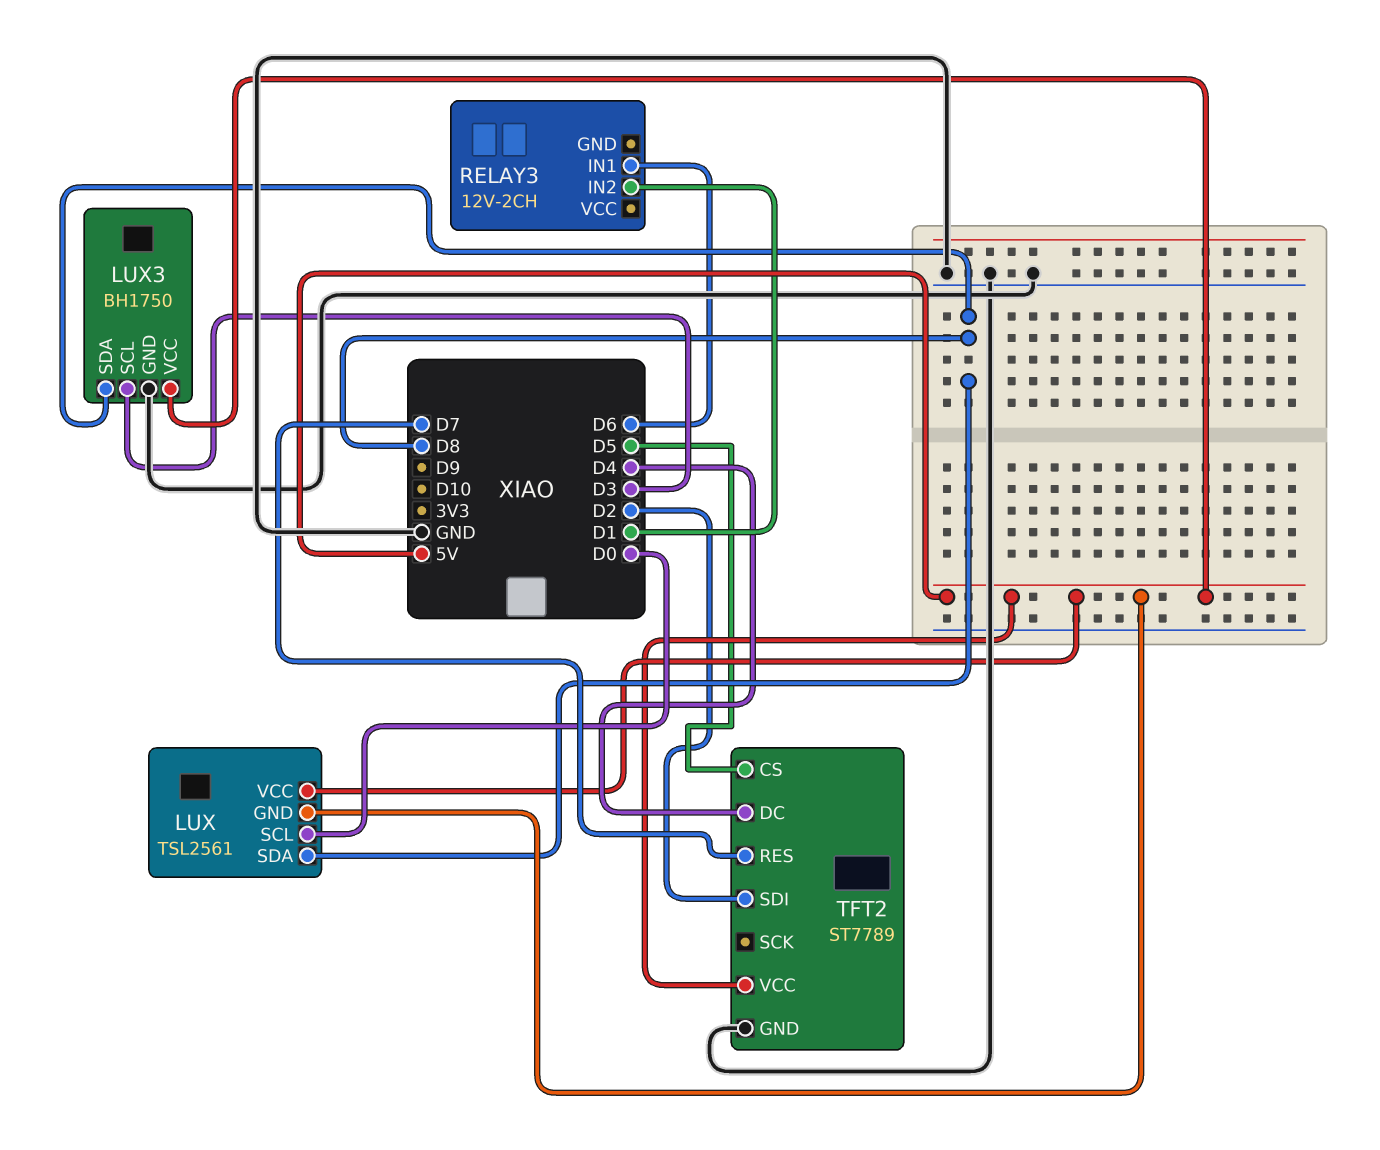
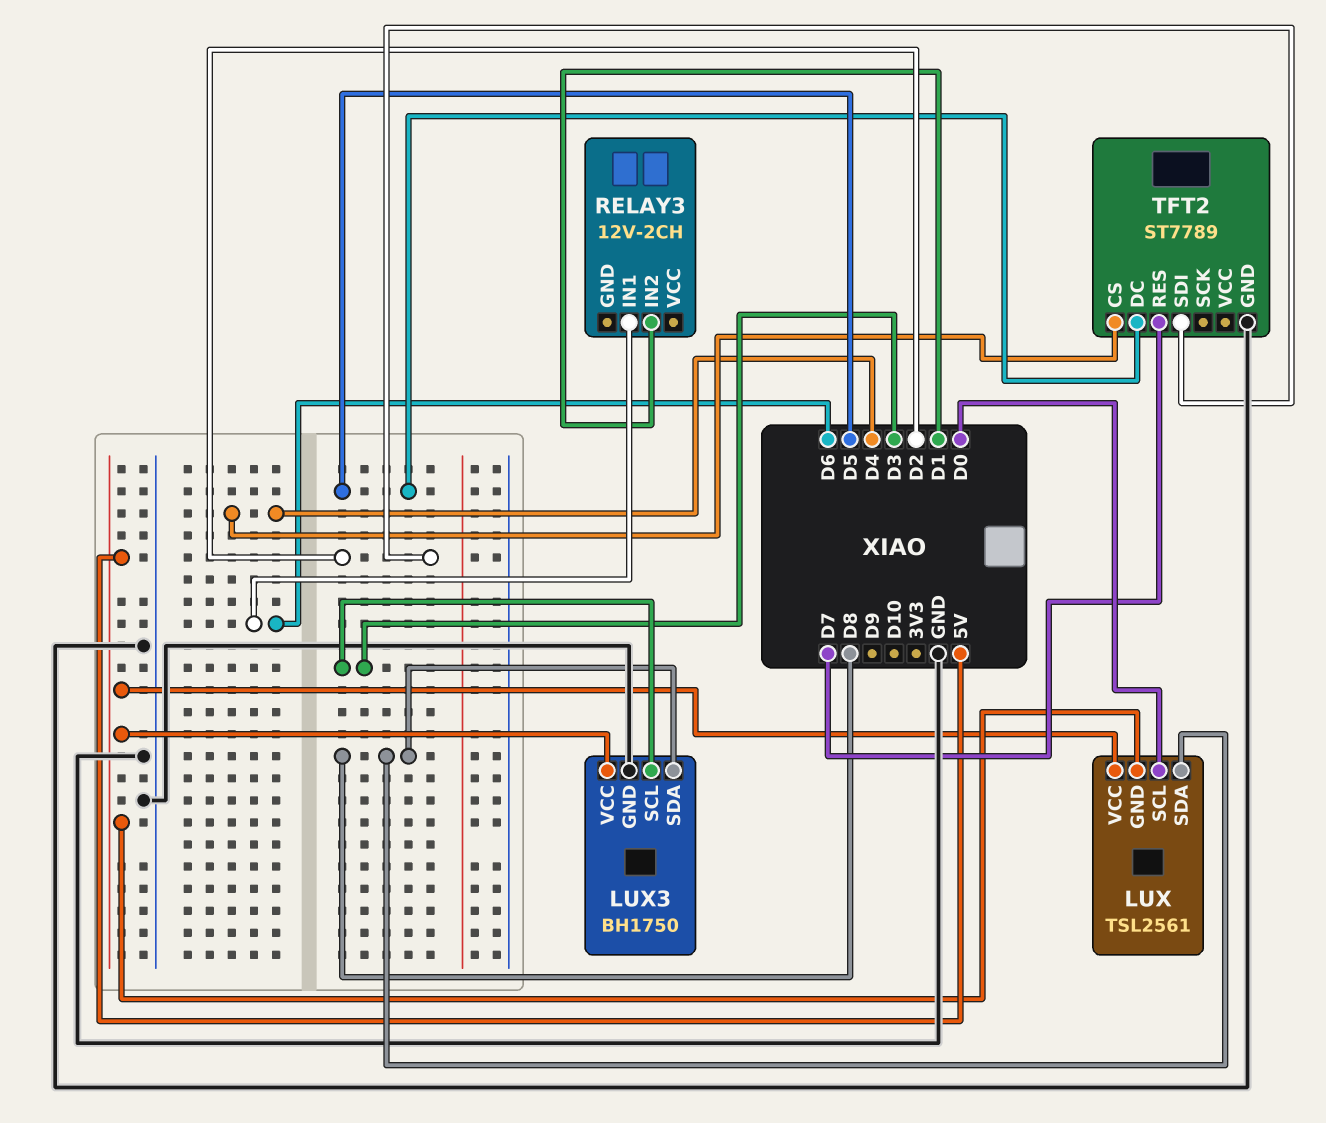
TFT2 pin CS: D5 -> D4
TFT2 pin DC: D4 -> D5
TFT2 pin VCC: 5V -> none

